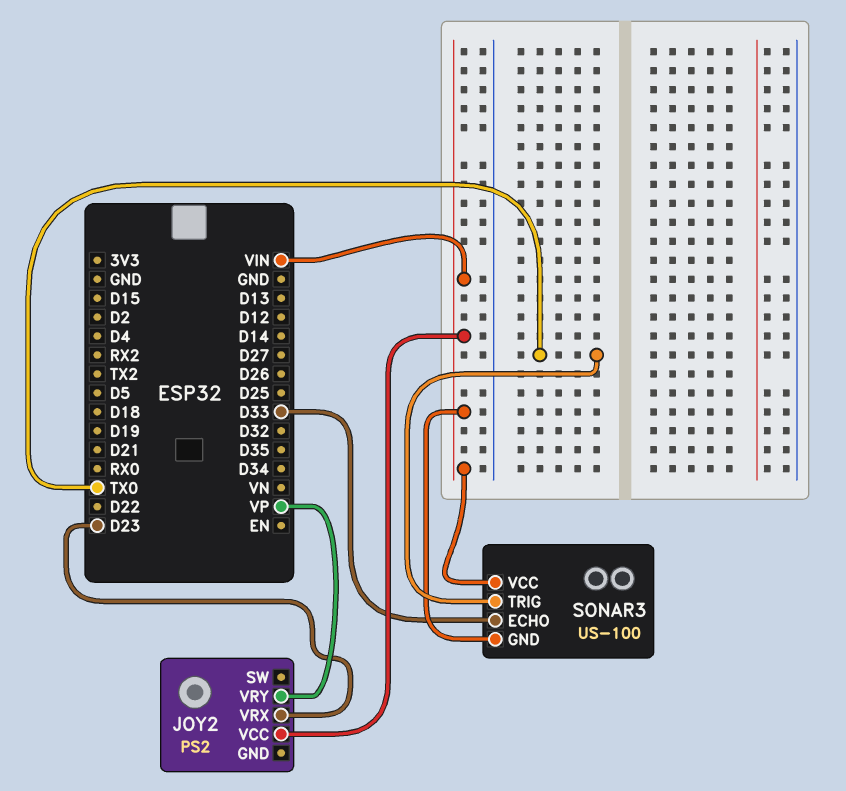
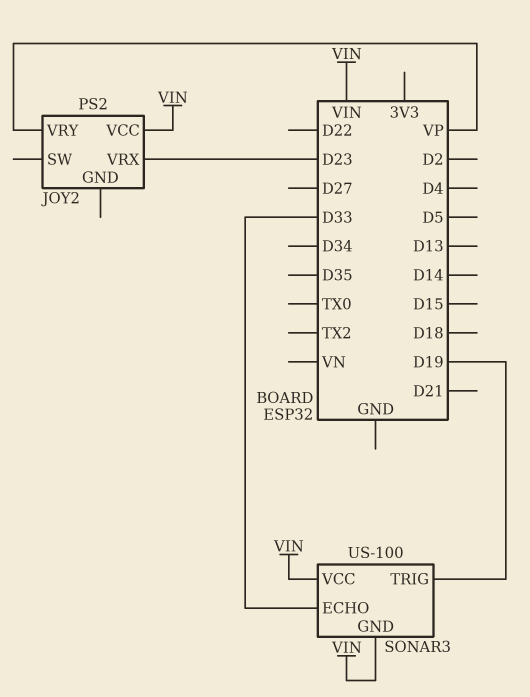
SONAR3 pin TRIG: TX0 -> D19

